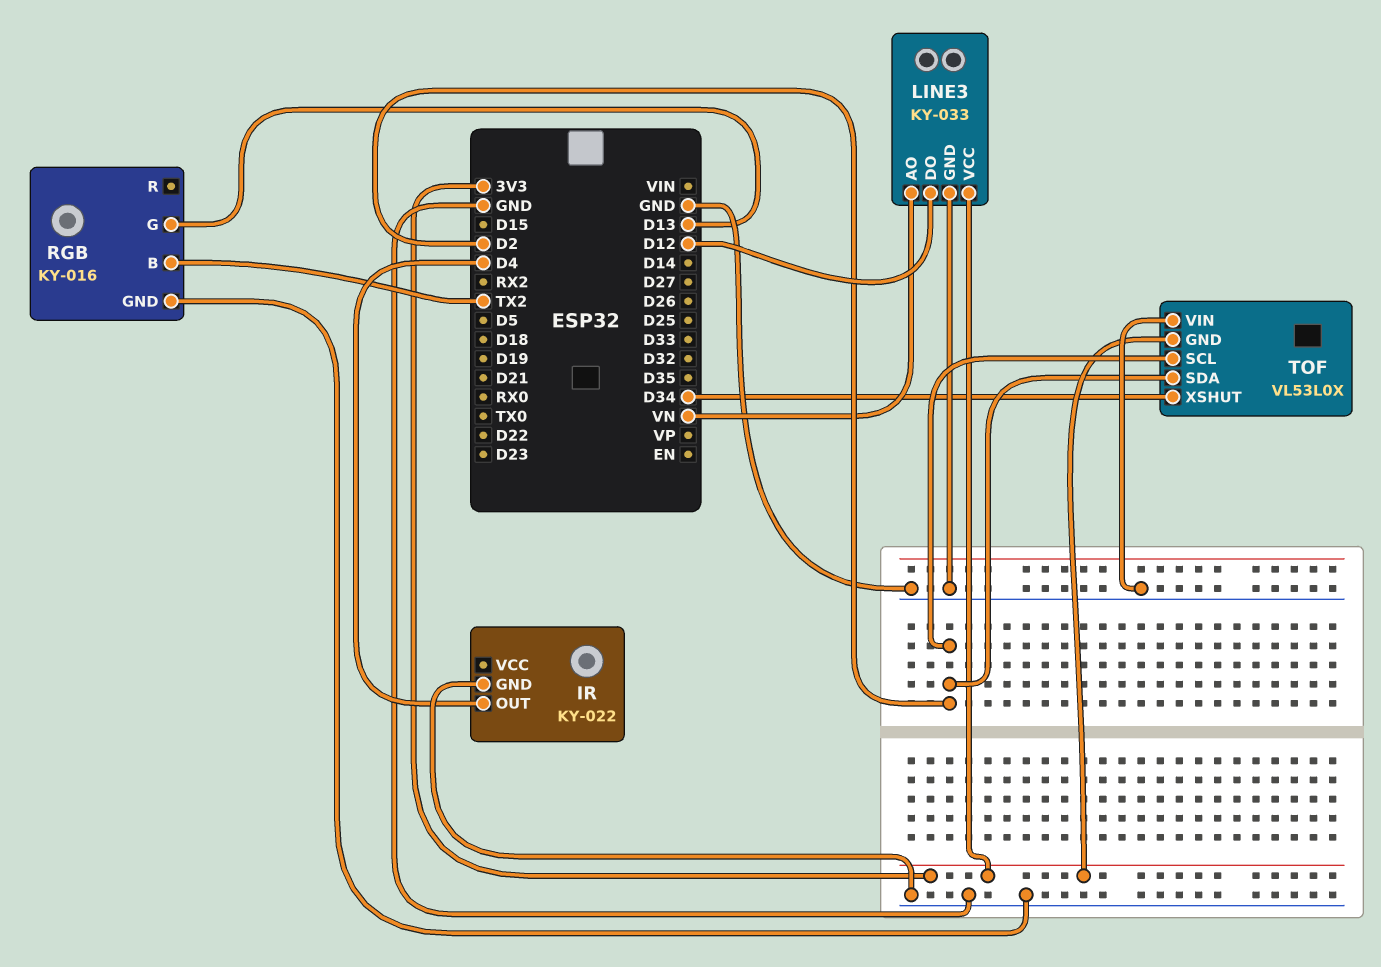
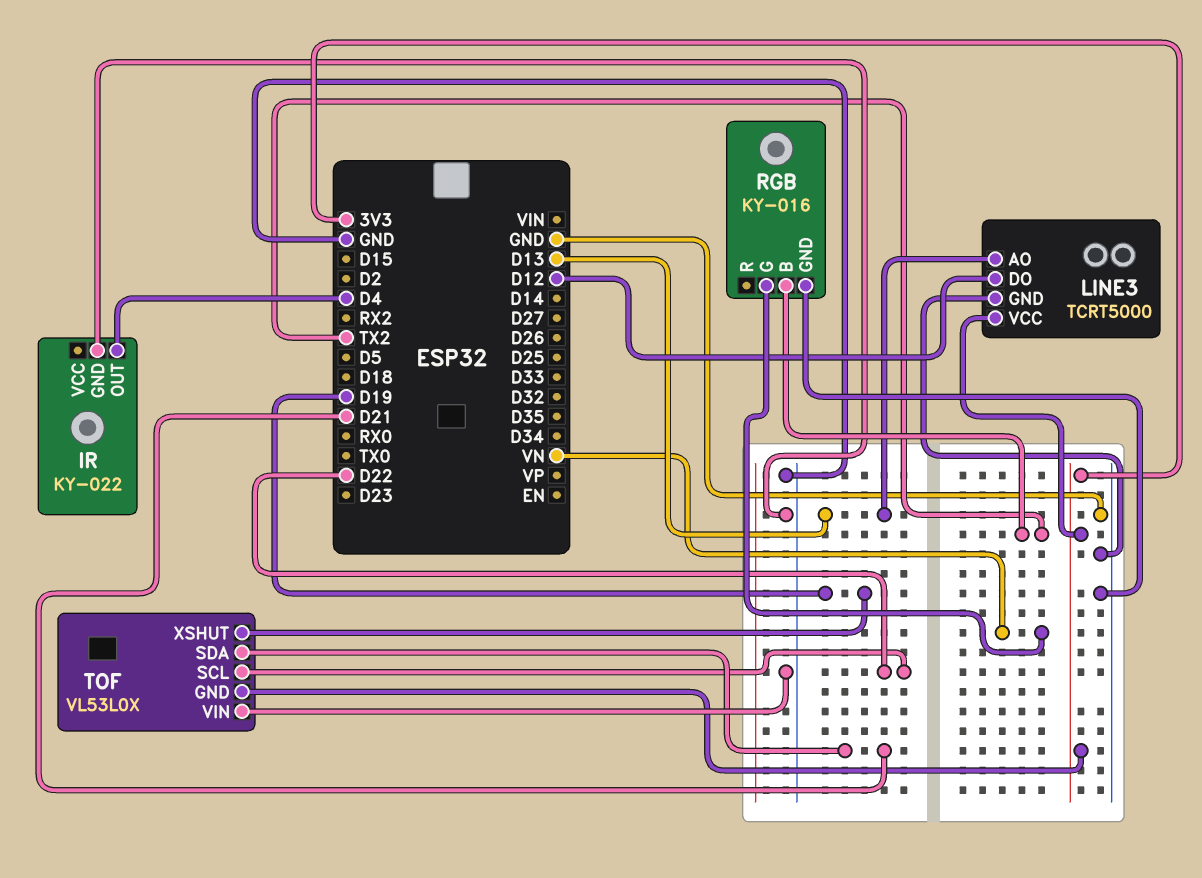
LINE3: KY-033 -> TCRT5000
LINE3 pin AO: VN -> D13
RGB pin G: D13 -> VN
TOF pin SCL: D2 -> D22
TOF pin SDA: D2 -> D21
TOF pin XSHUT: D34 -> D19

